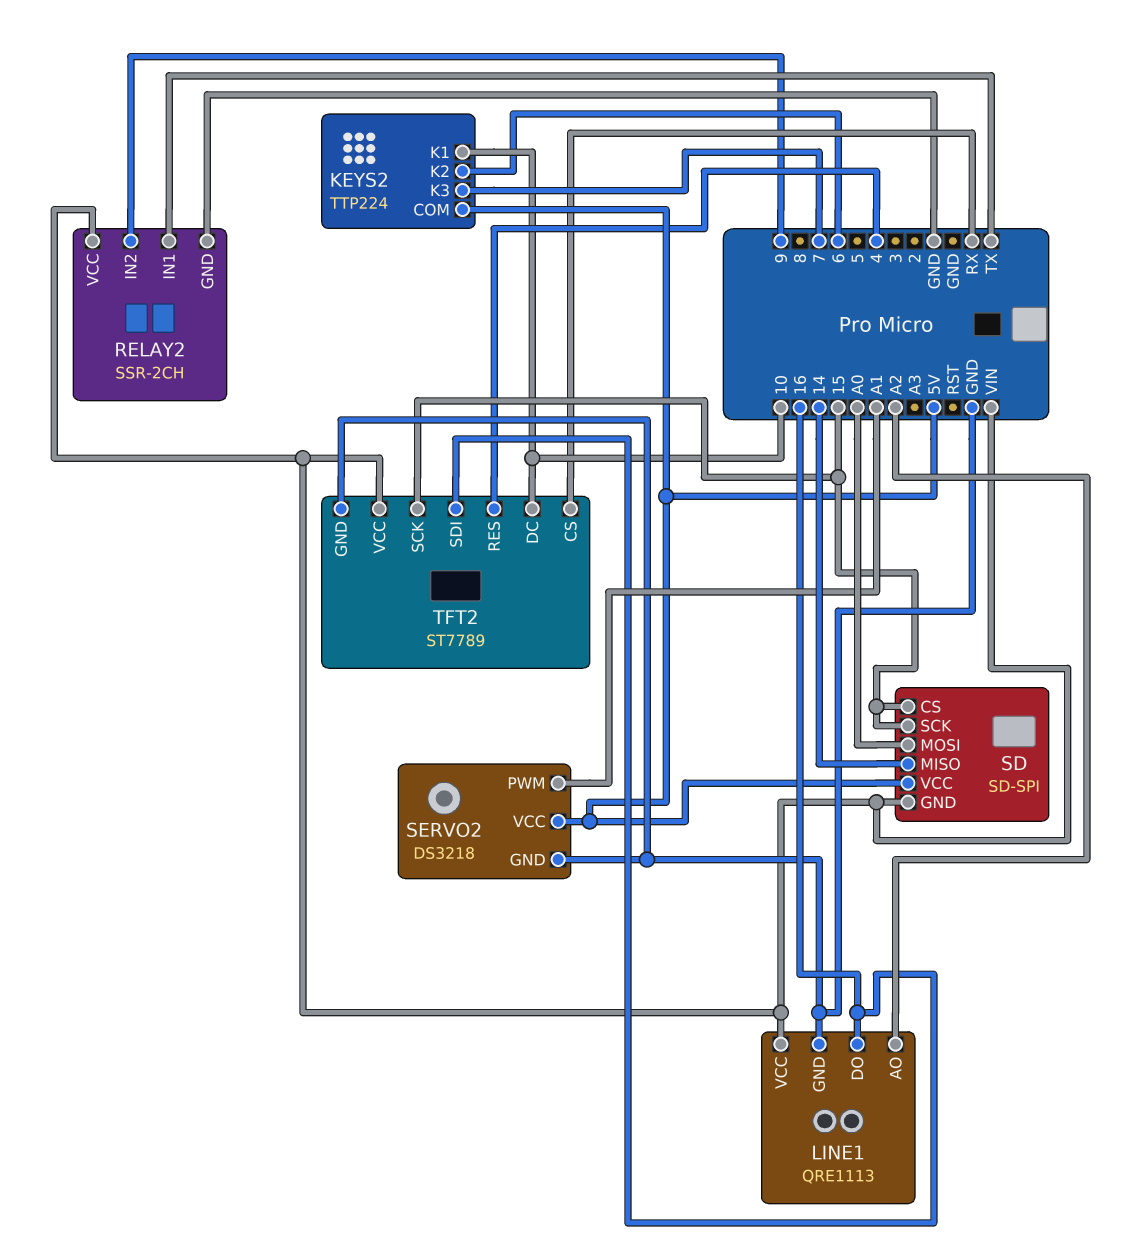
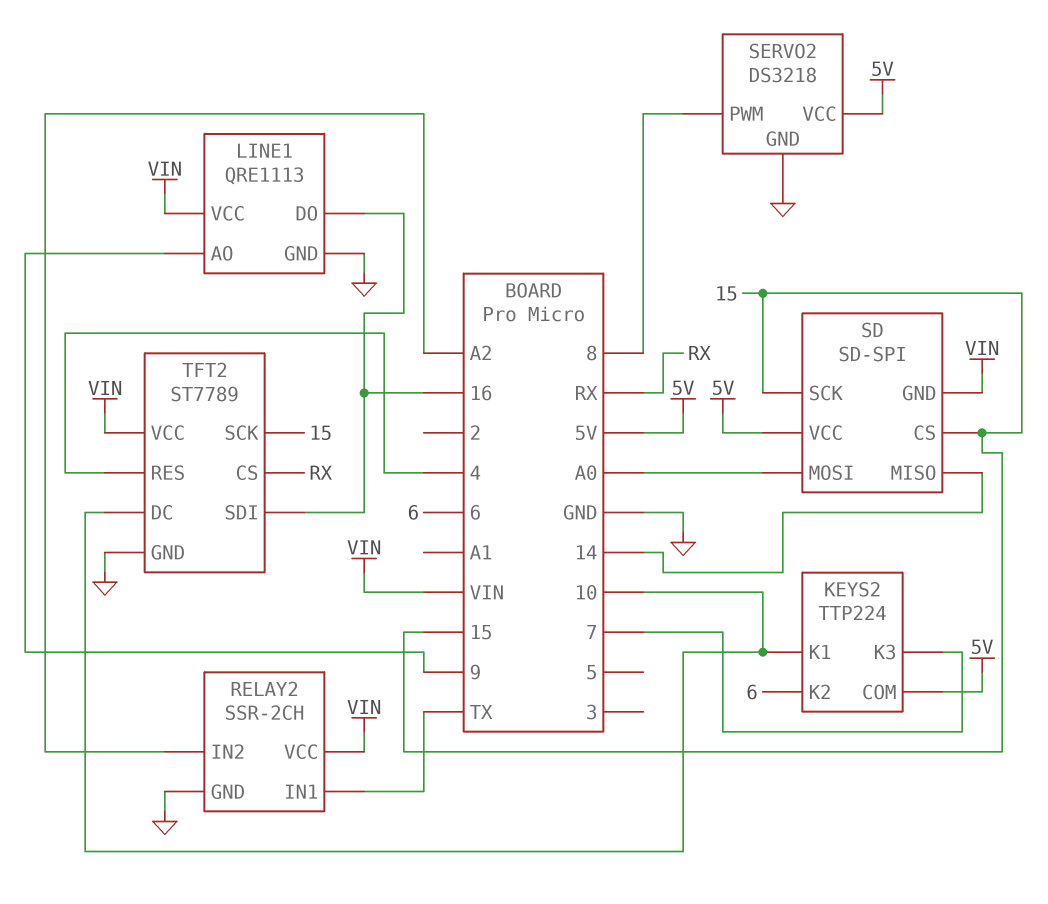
LINE1 pin AO: A2 -> 9
RELAY2 pin IN2: 9 -> A2
SERVO2 pin PWM: A1 -> 8

